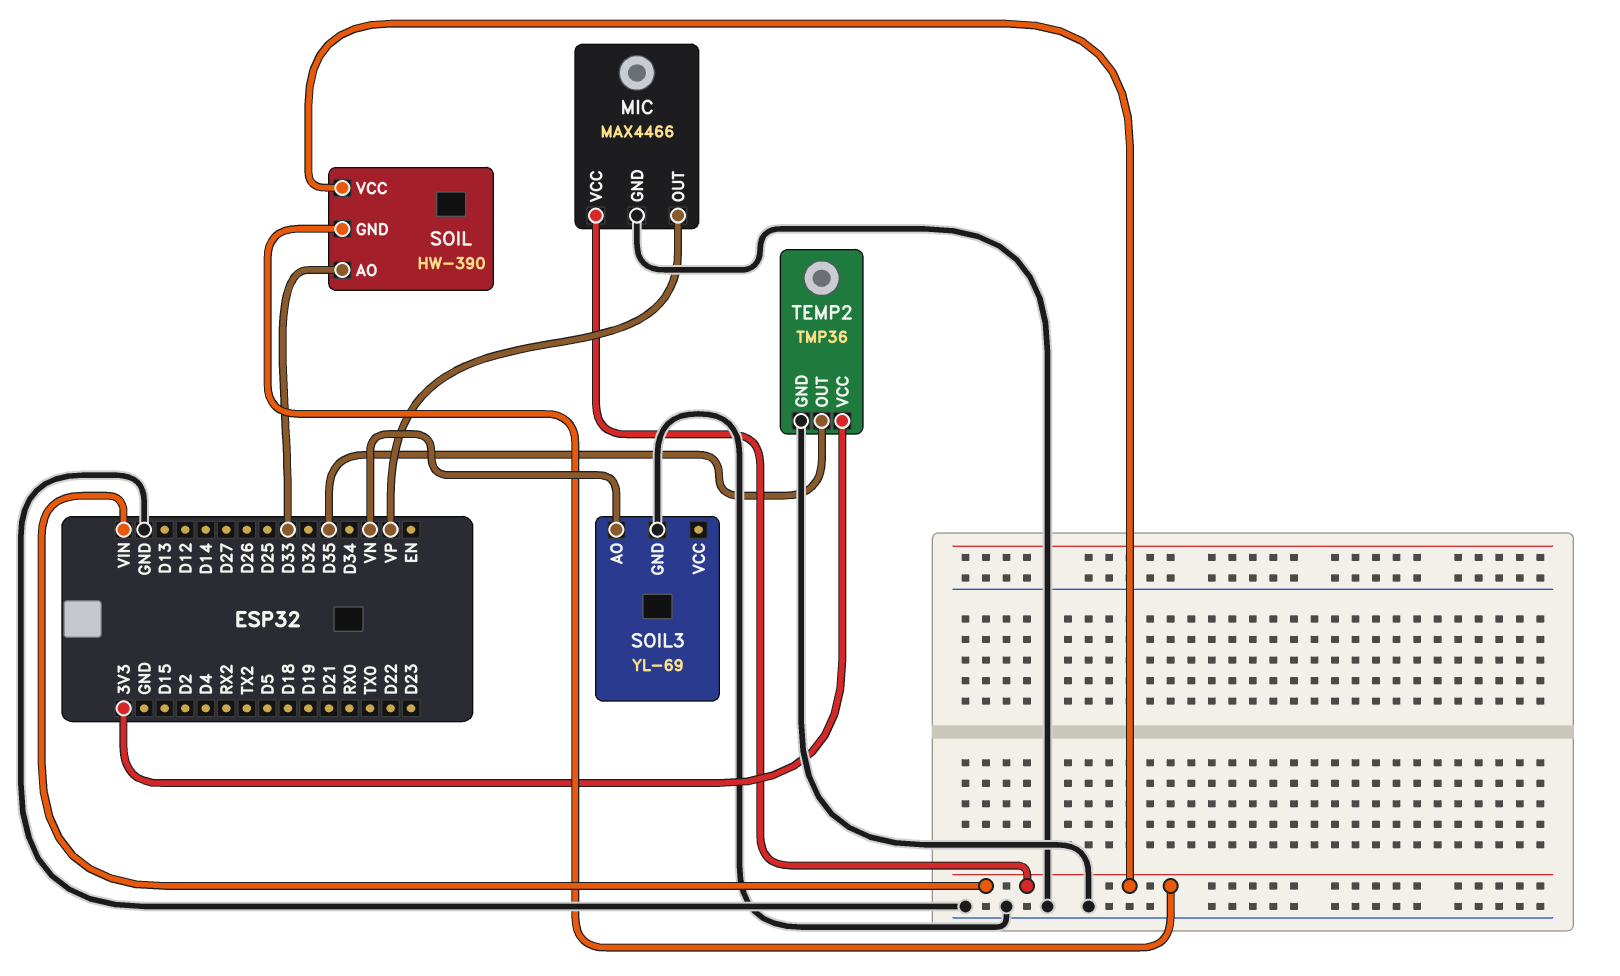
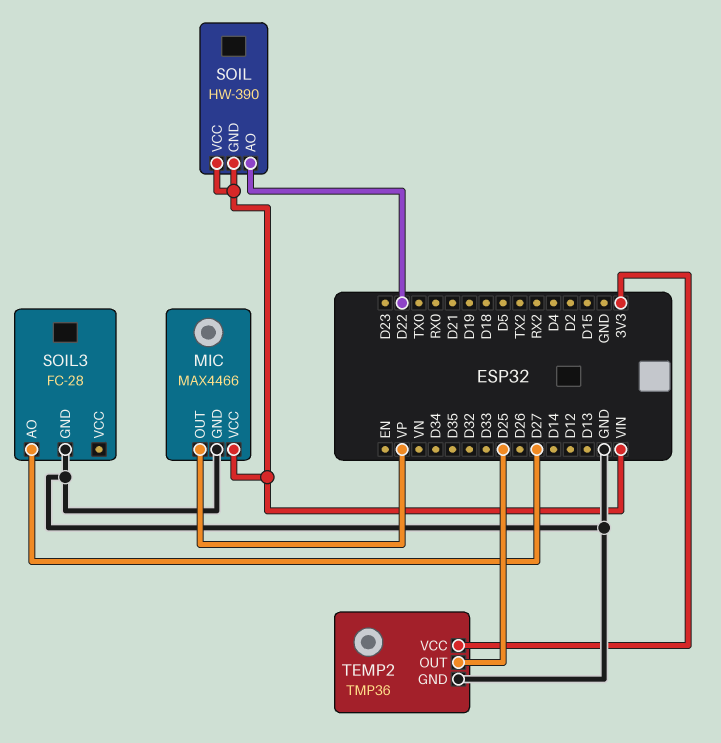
SOIL pin AO: D33 -> D22
SOIL3: YL-69 -> FC-28
SOIL3 pin AO: VN -> D27
TEMP2 pin OUT: D35 -> D25

